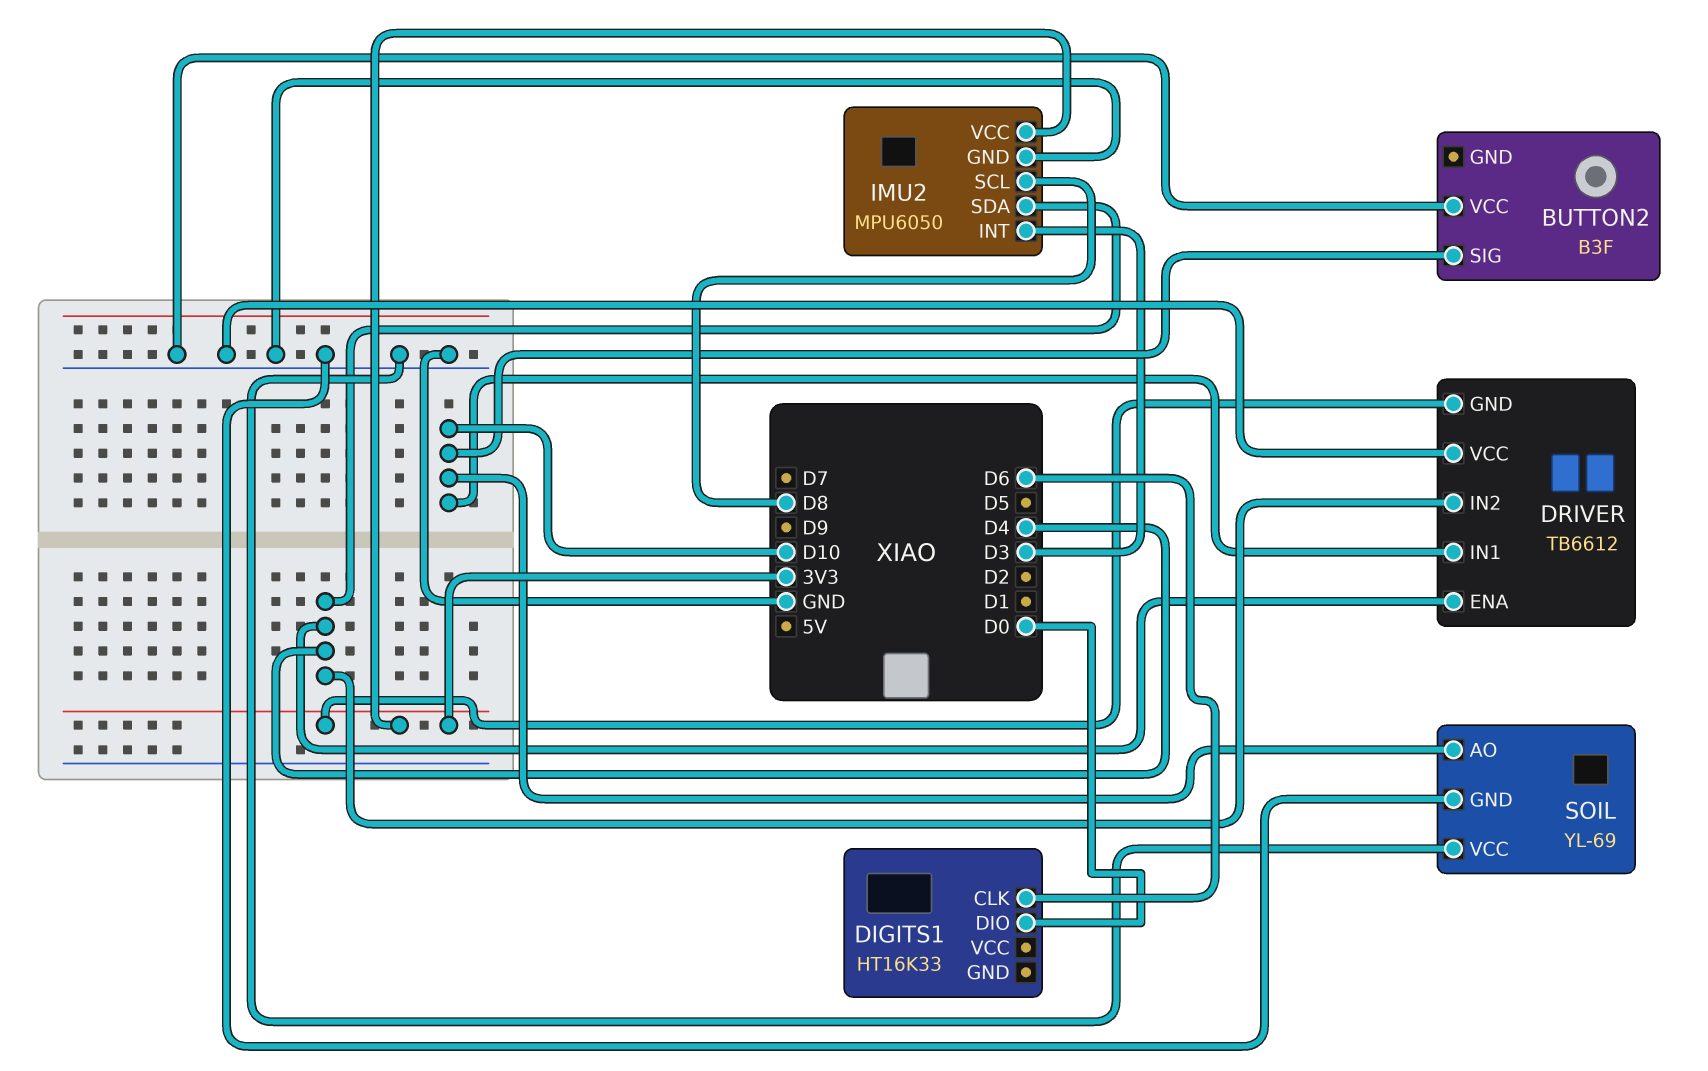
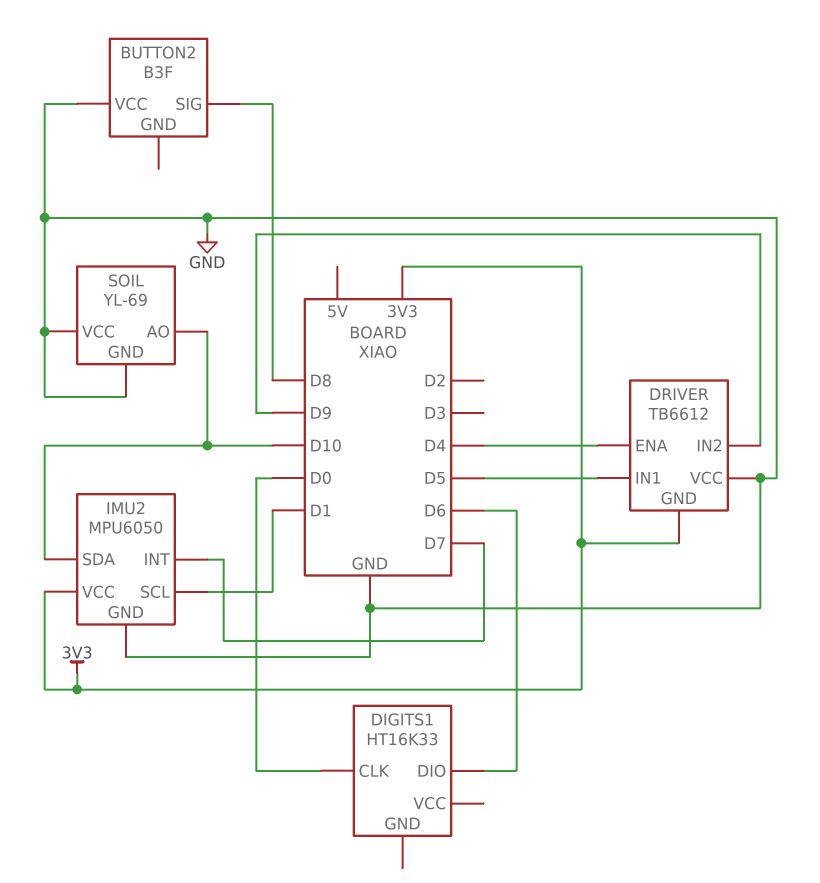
BUTTON2 pin SIG: D10 -> D8
DIGITS1 pin CLK: D6 -> D0
DIGITS1 pin DIO: D0 -> D6
DRIVER pin IN1: D10 -> D5
DRIVER pin IN2: D4 -> D9
IMU2 pin INT: D3 -> D7
IMU2 pin SCL: D8 -> D1
IMU2 pin SDA: D4 -> D10

